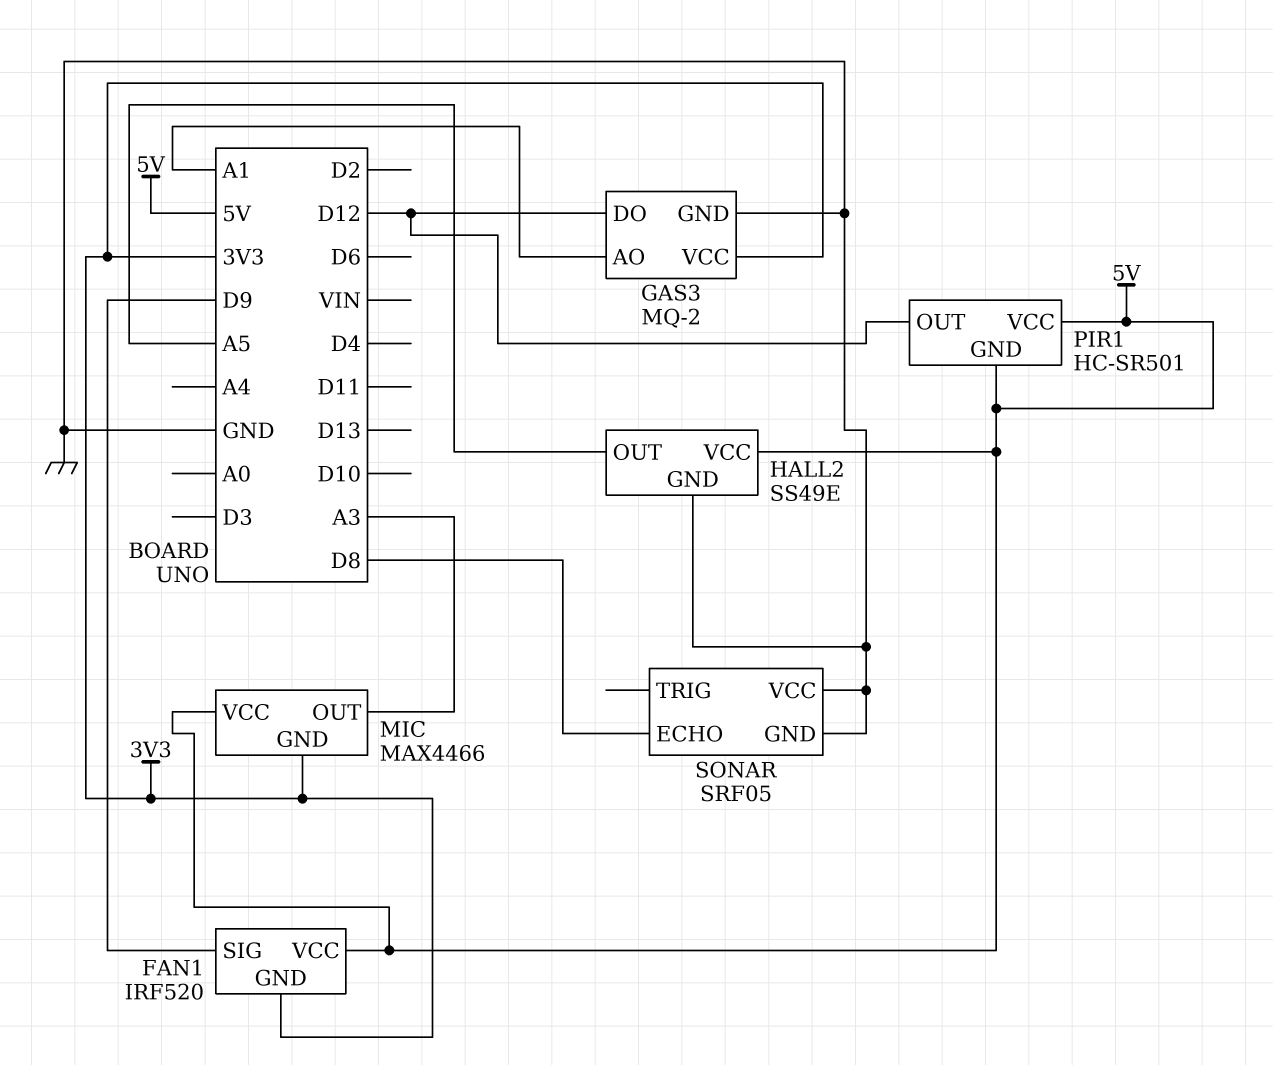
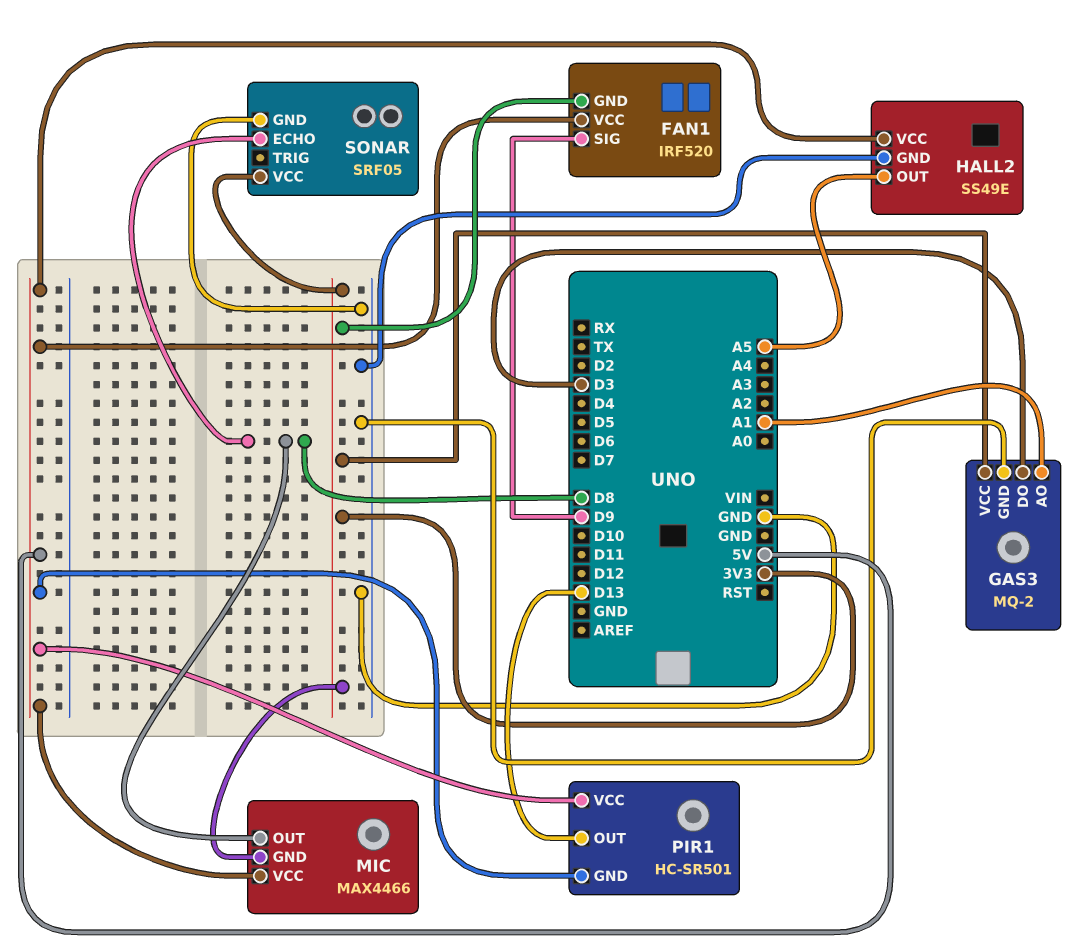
GAS3 pin DO: D12 -> D3
MIC pin OUT: A3 -> D8
PIR1 pin OUT: D12 -> D13
SONAR pin VCC: GND -> 3V3

